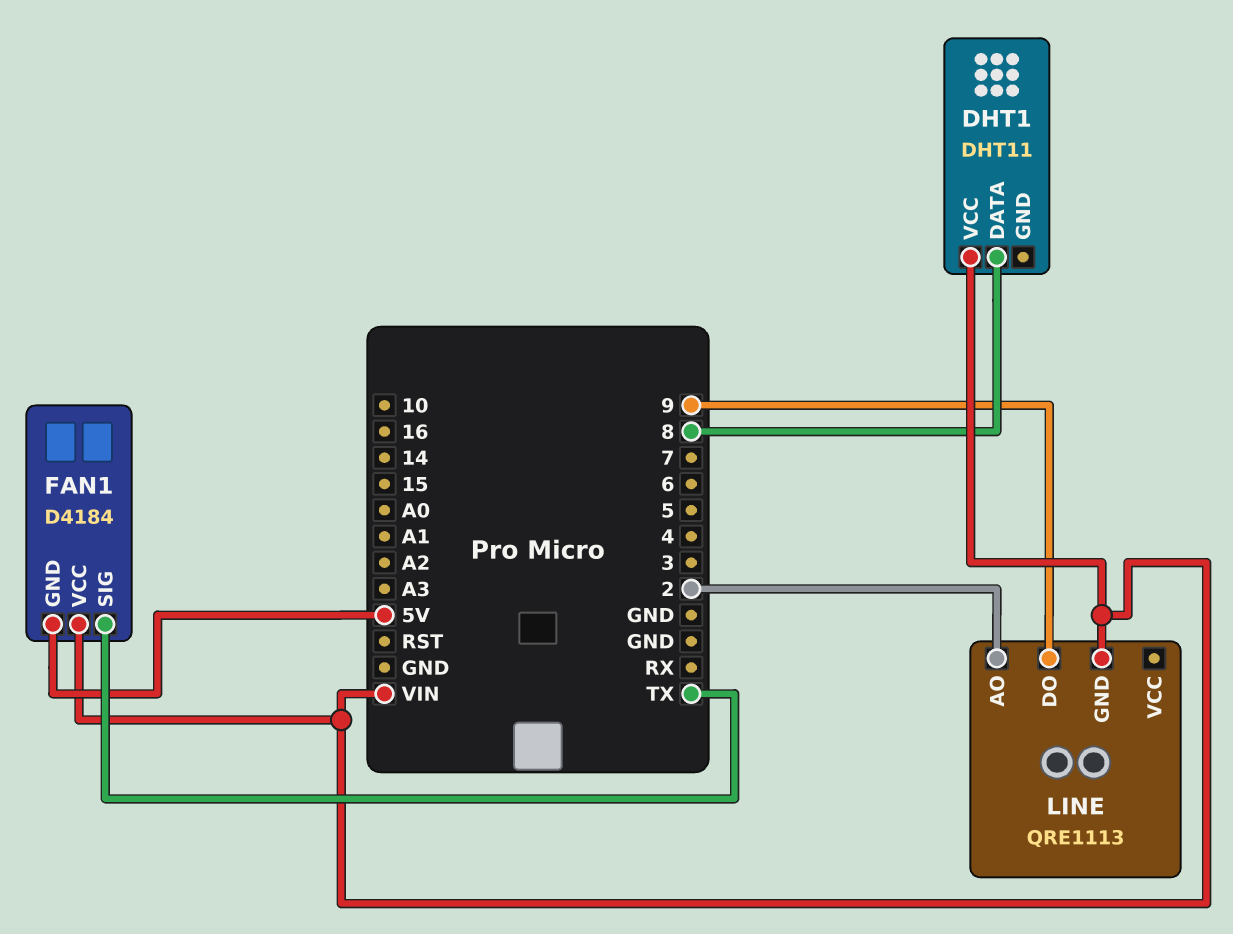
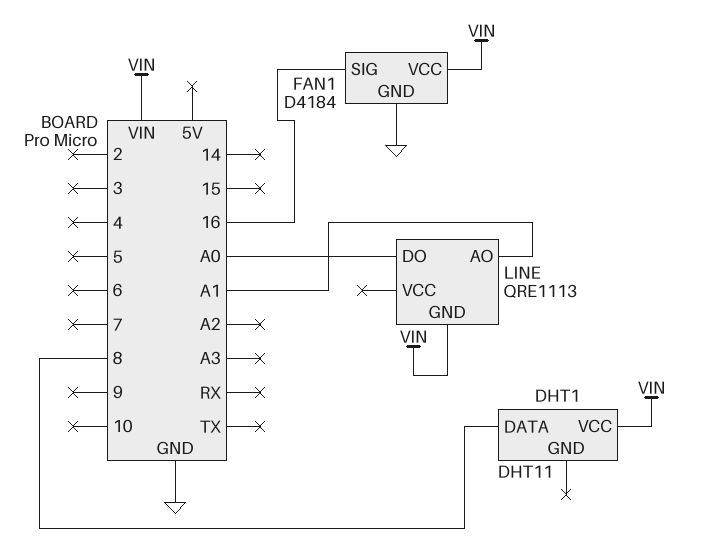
FAN1 pin GND: 5V -> GND
FAN1 pin SIG: TX -> 16
LINE pin AO: 2 -> A1
LINE pin DO: 9 -> A0

